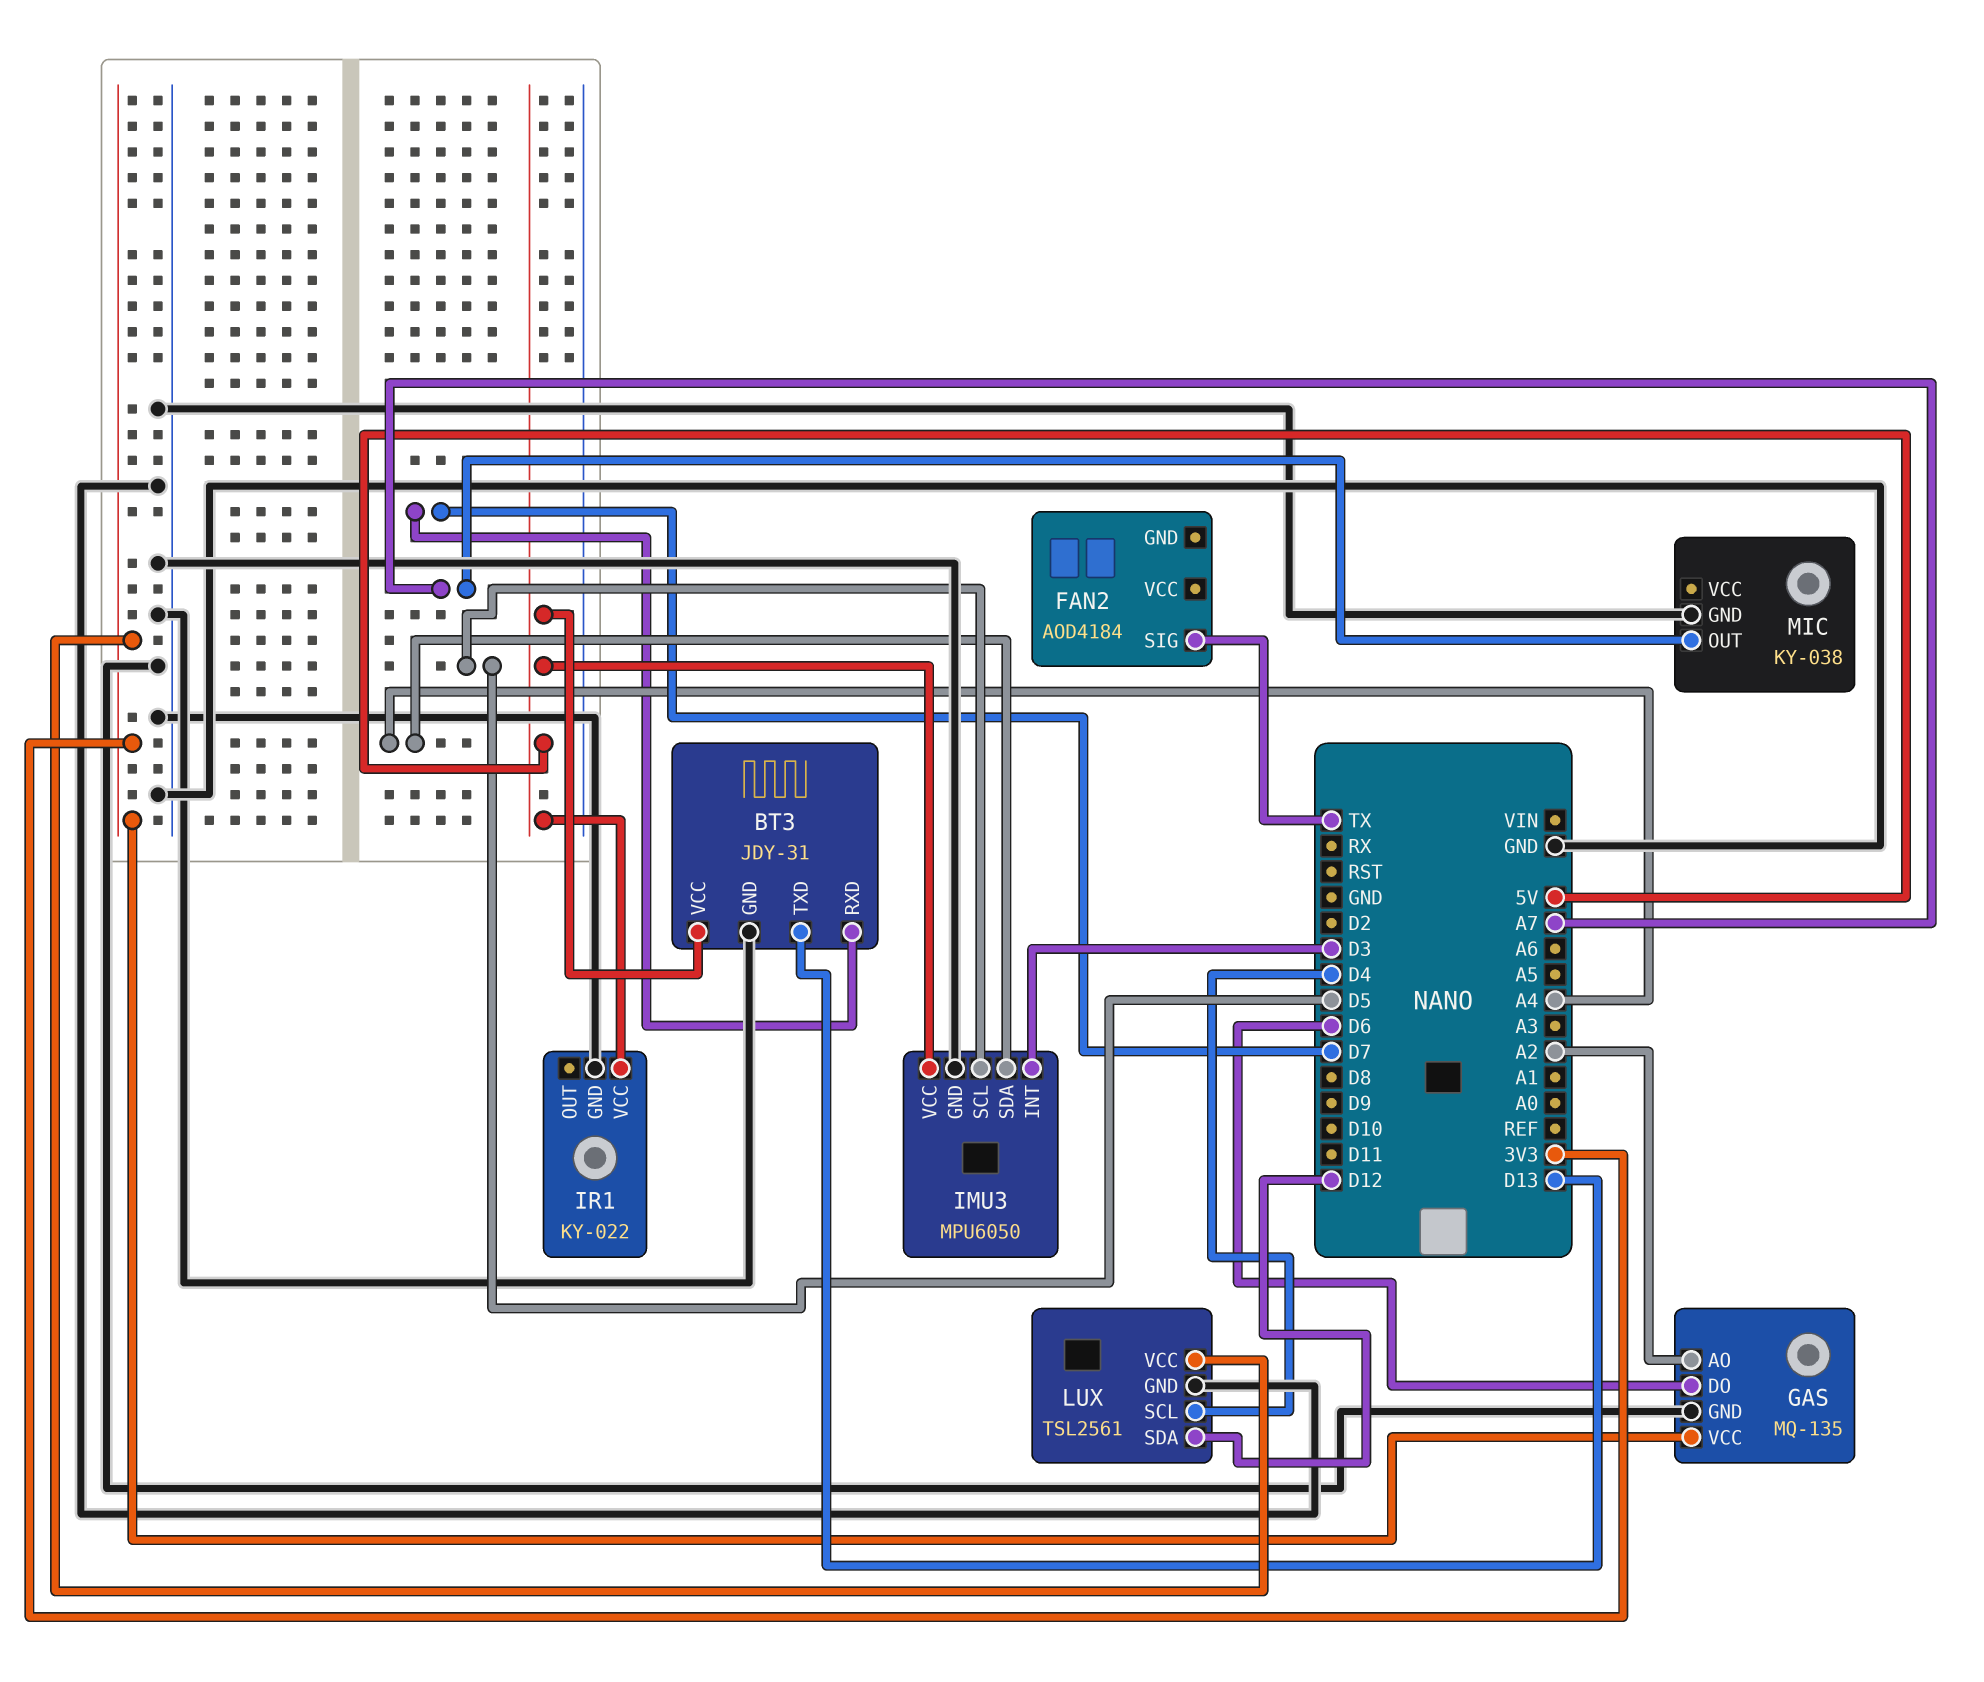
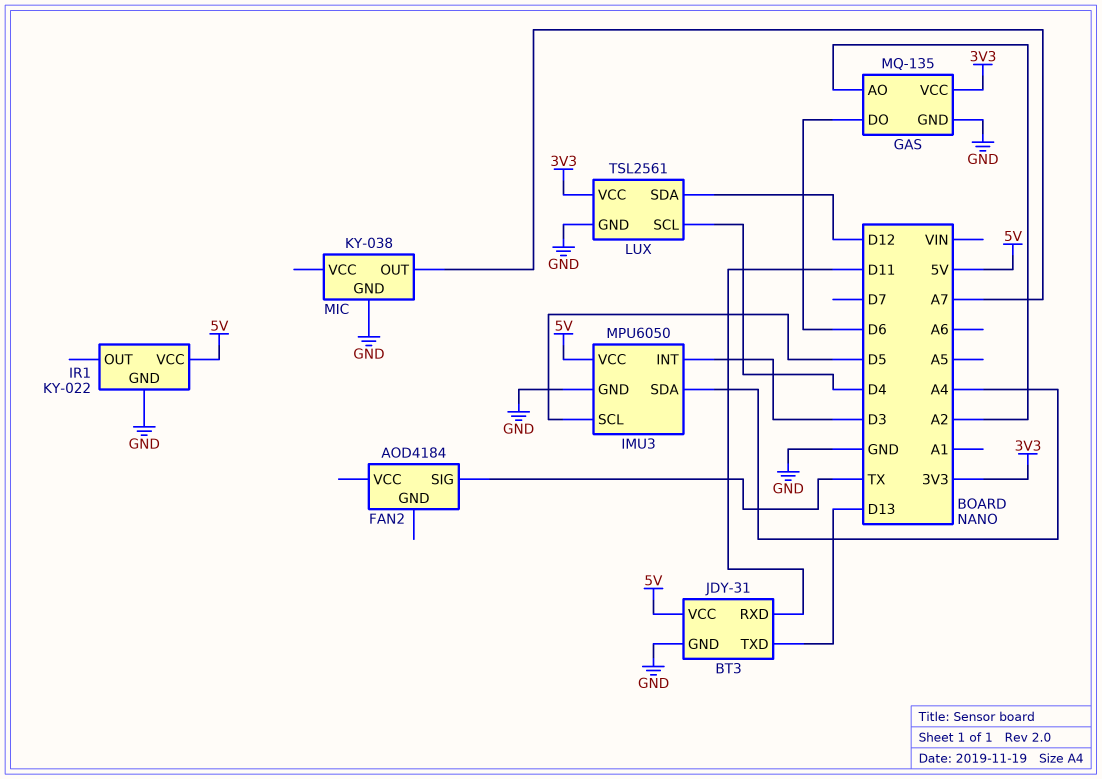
BT3 pin RXD: D7 -> D11

